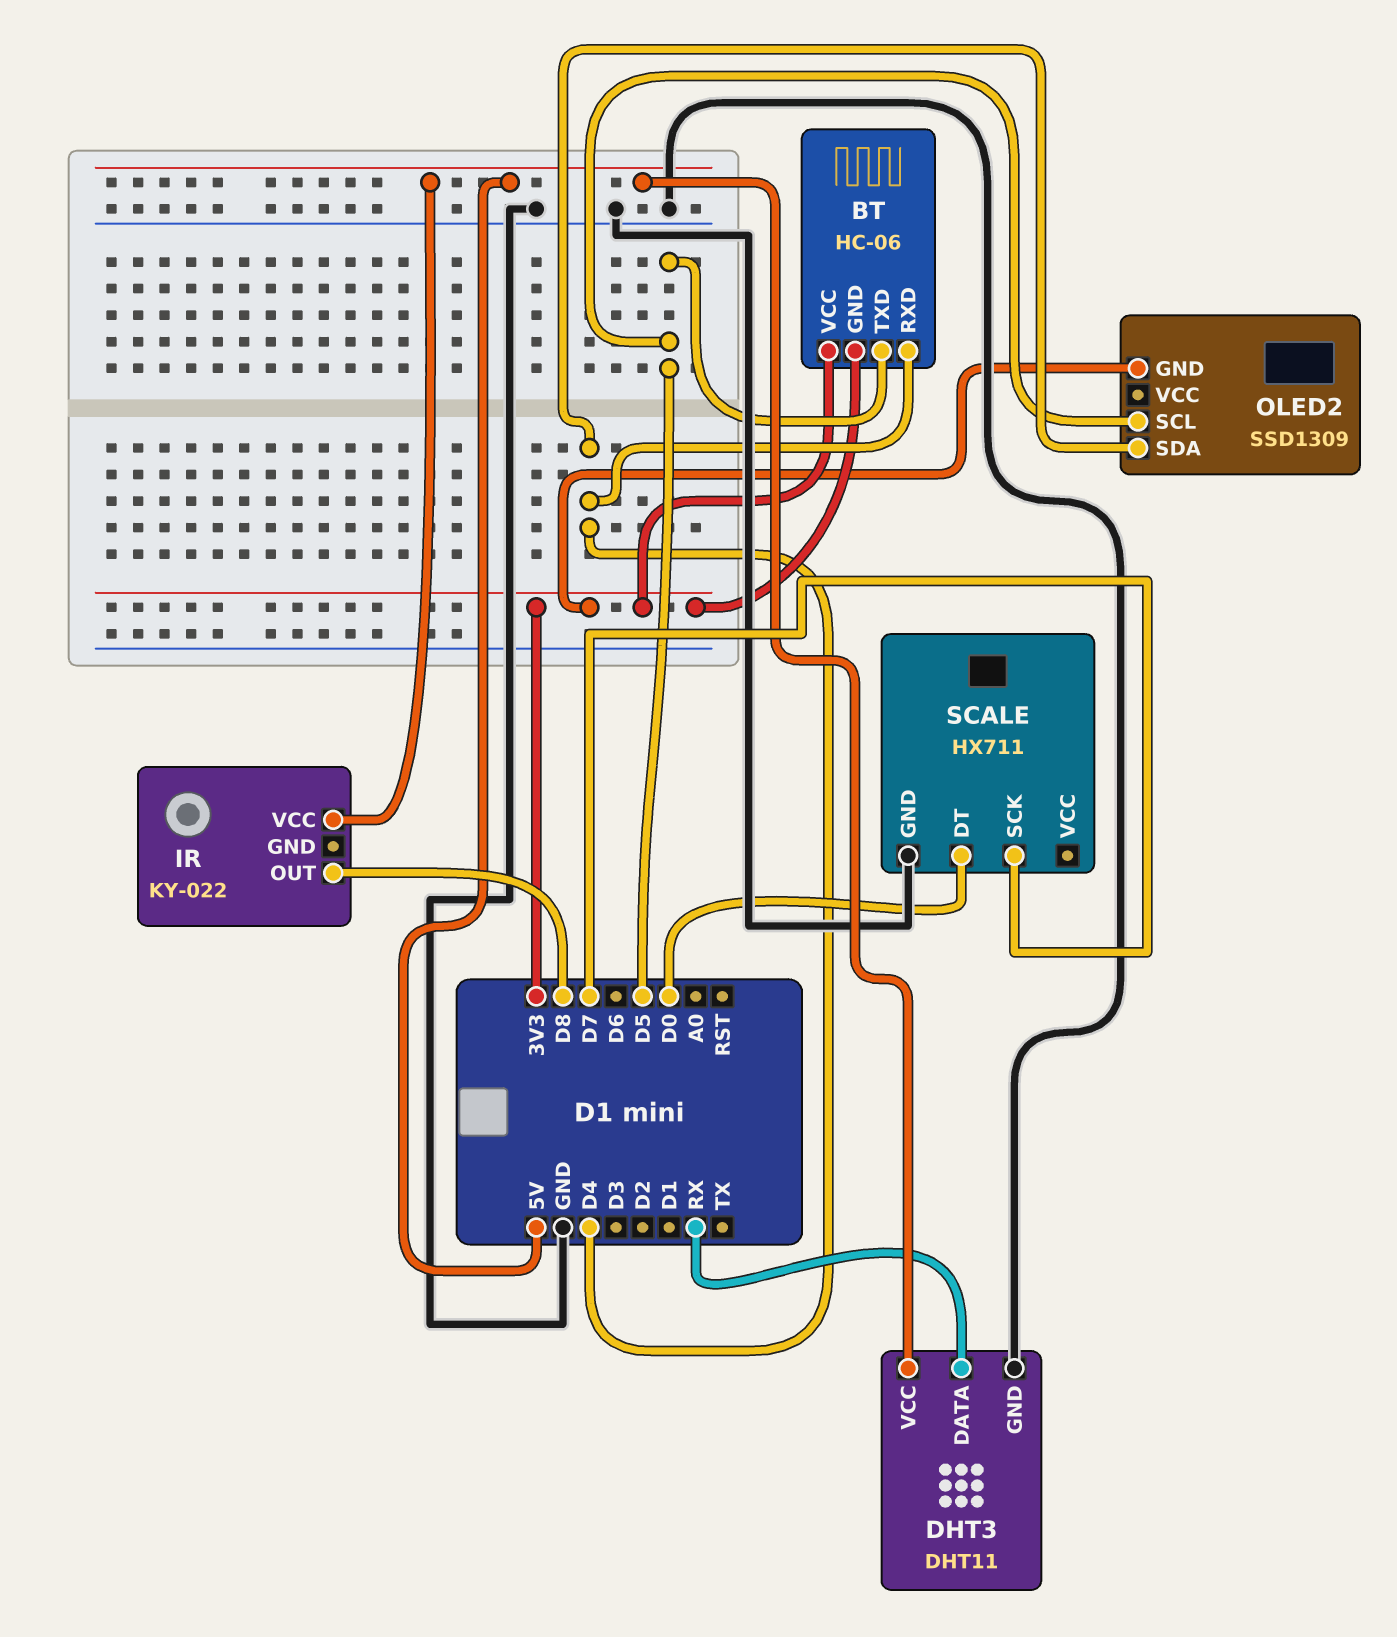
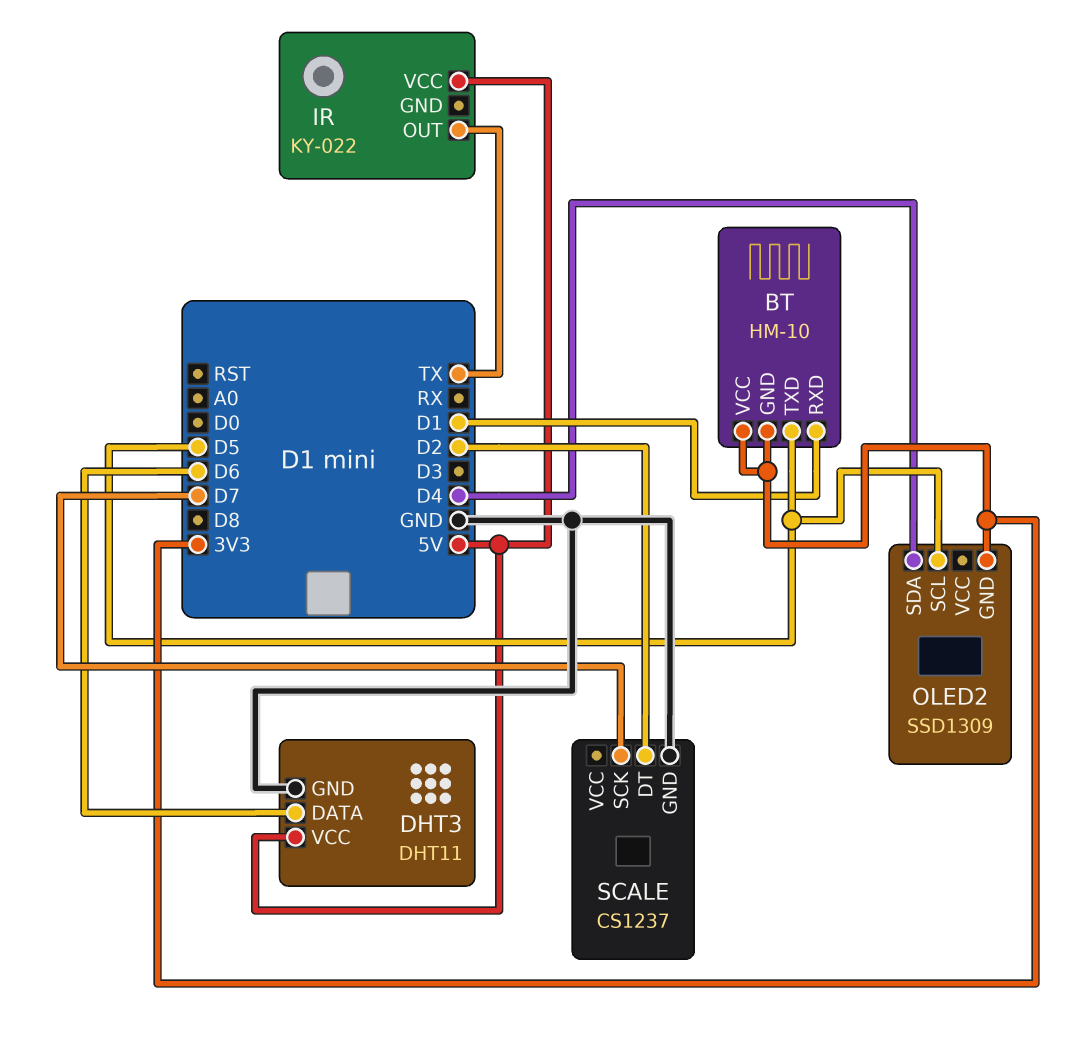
BT: HC-06 -> HM-10
BT pin RXD: D4 -> D1
DHT3 pin DATA: RX -> D6
IR pin OUT: D8 -> TX
SCALE: HX711 -> CS1237
SCALE pin DT: D0 -> D2

